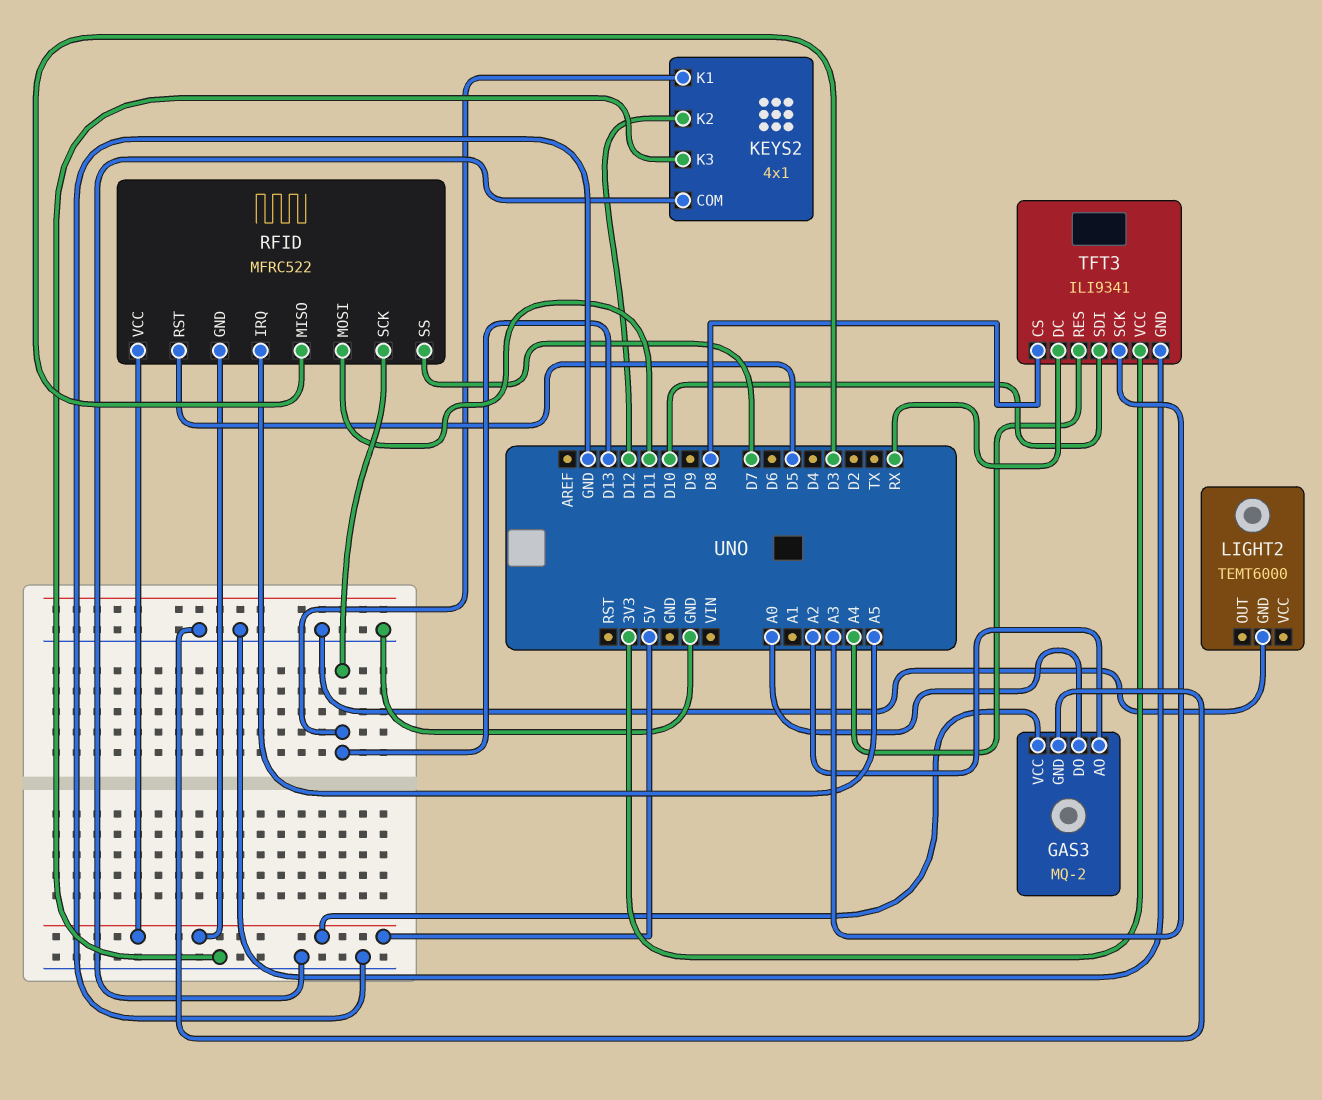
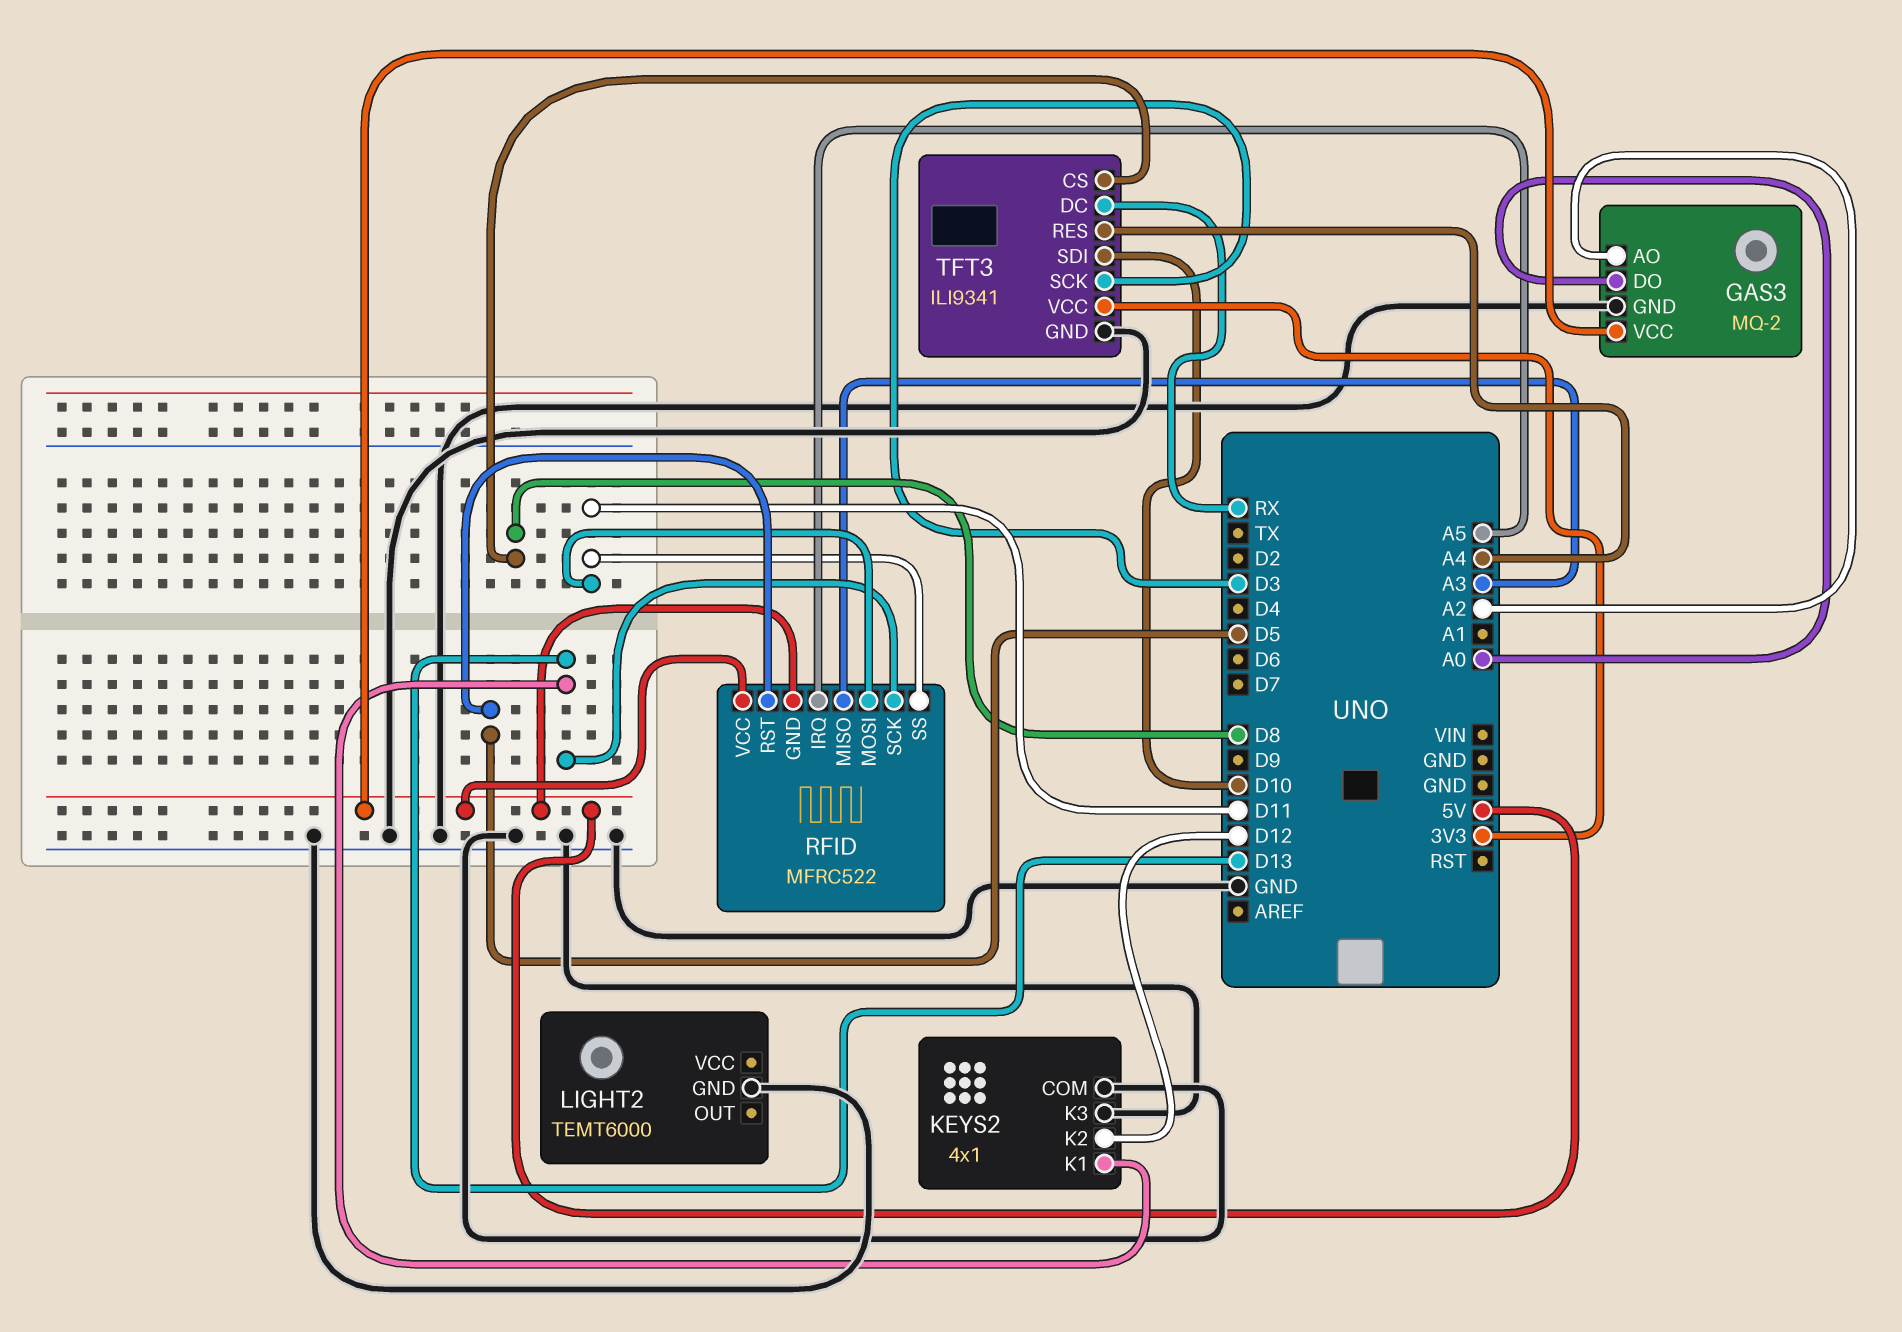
RFID pin MISO: D3 -> A3
RFID pin SS: D7 -> D11
TFT3 pin SCK: A3 -> D3

